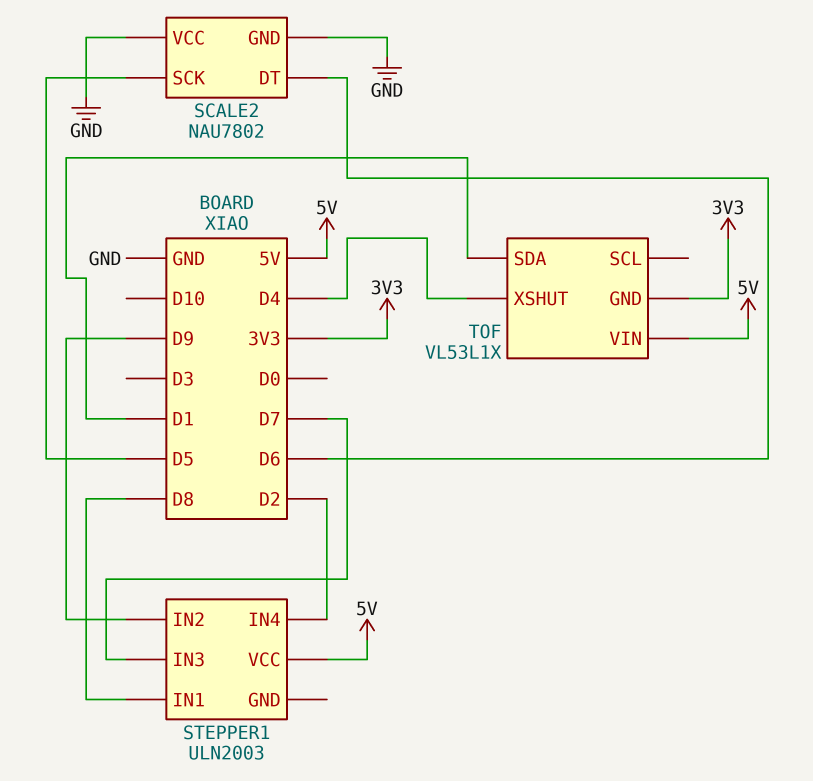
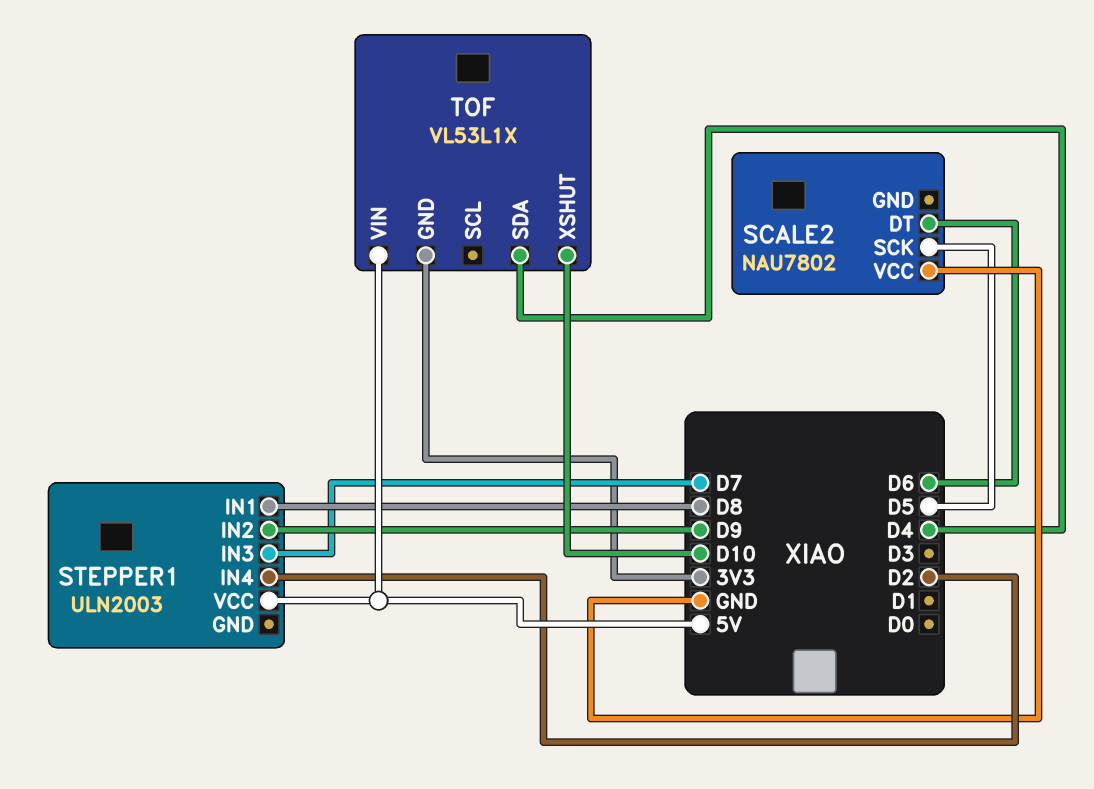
SCALE2 pin GND: GND -> none
TOF pin SDA: D1 -> D4
TOF pin XSHUT: D4 -> D10

